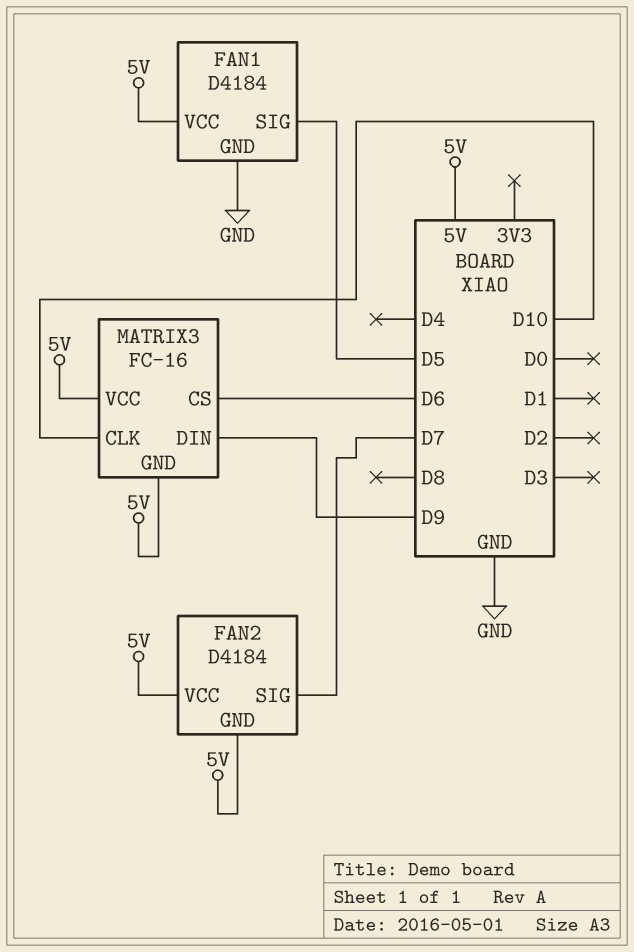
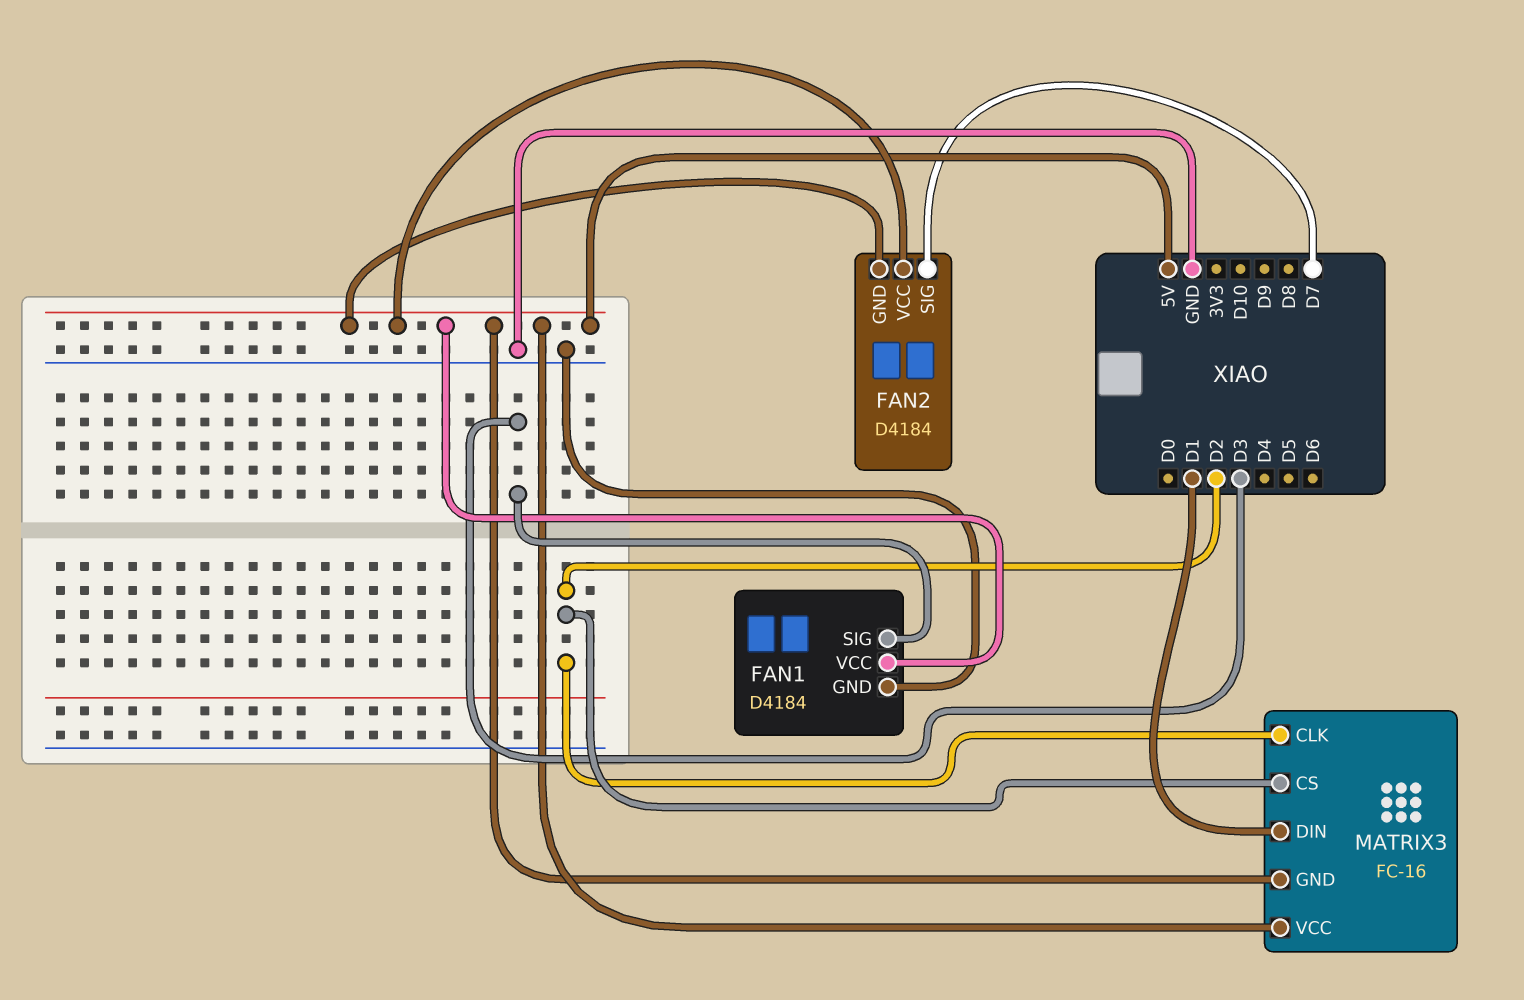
FAN1 pin SIG: D5 -> D3
MATRIX3 pin CLK: D10 -> D2
MATRIX3 pin CS: D6 -> D2
MATRIX3 pin DIN: D9 -> D1

